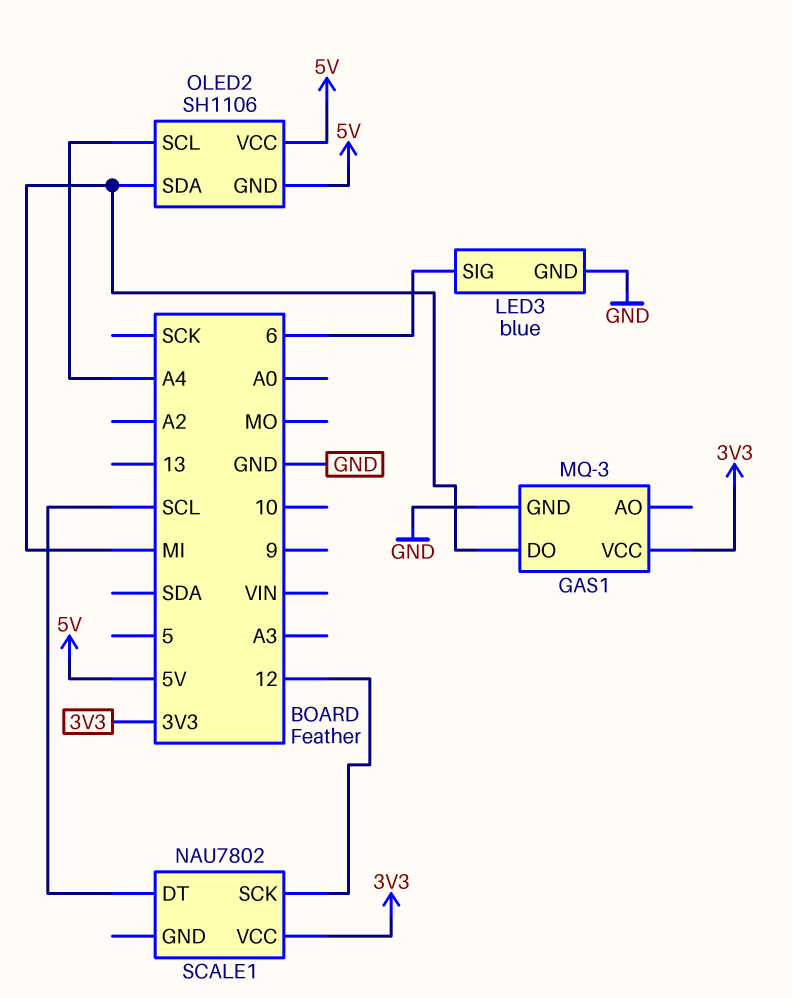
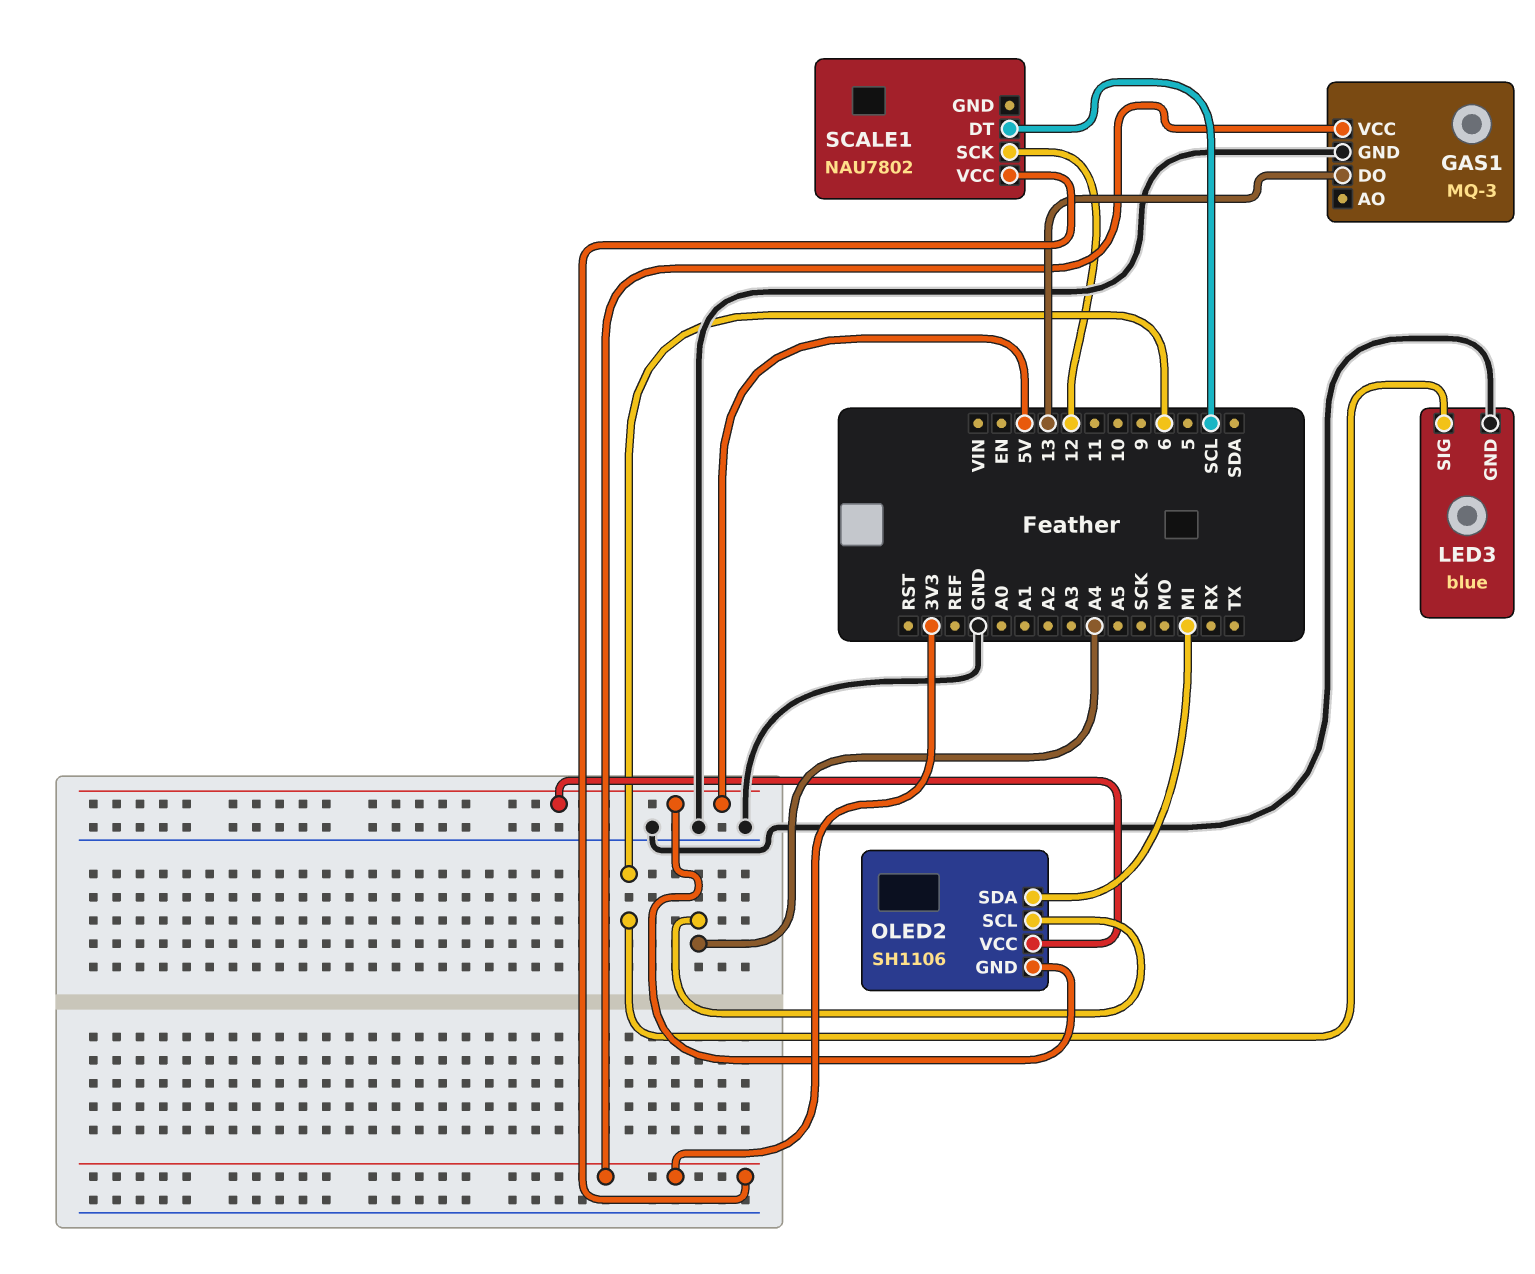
GAS1 pin DO: MI -> 13

